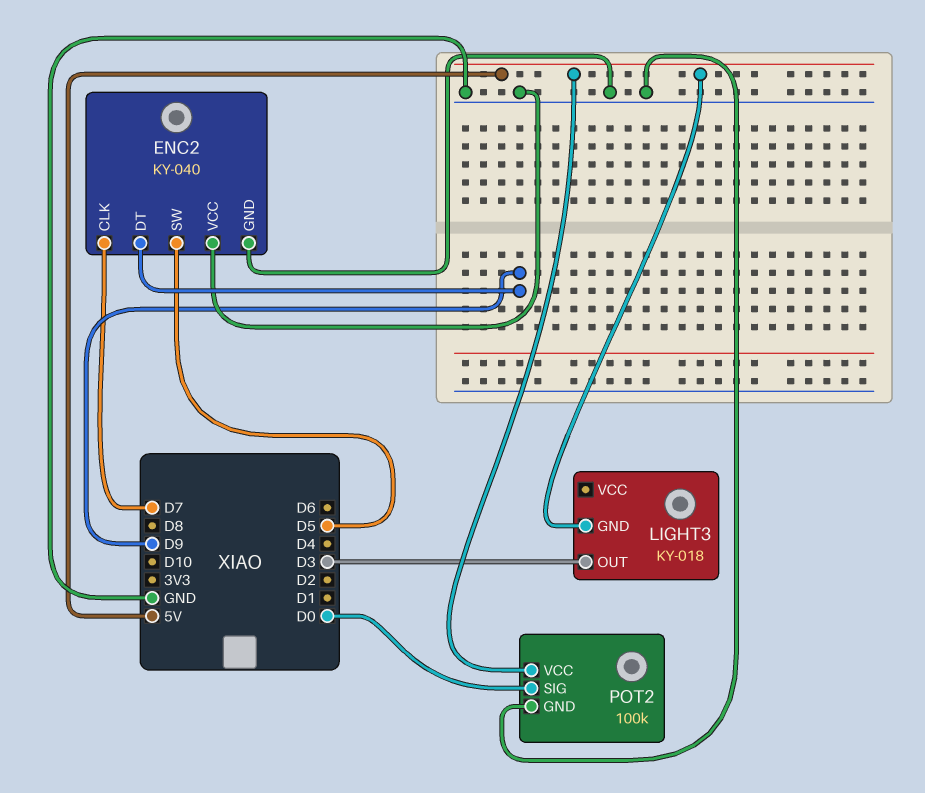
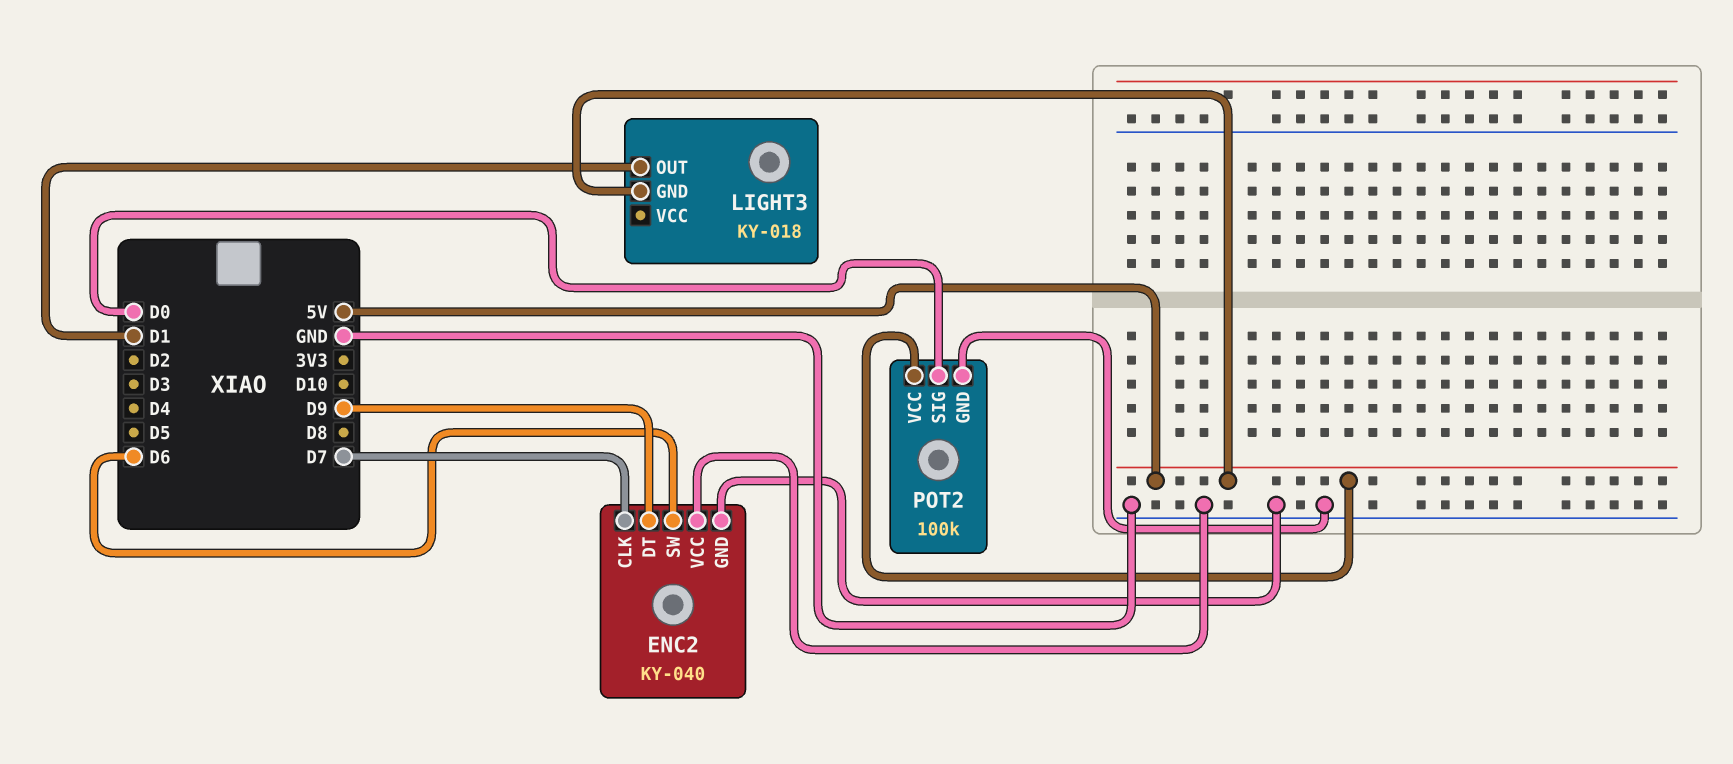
ENC2 pin SW: D5 -> D6
LIGHT3 pin OUT: D3 -> D1

